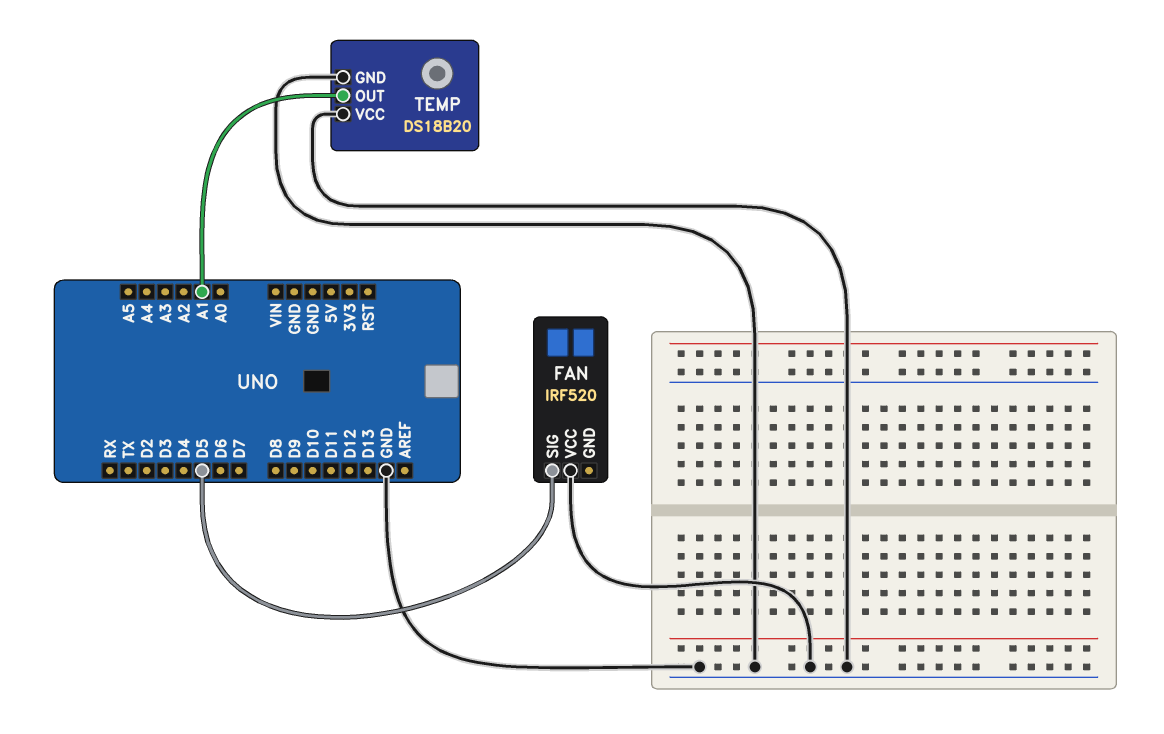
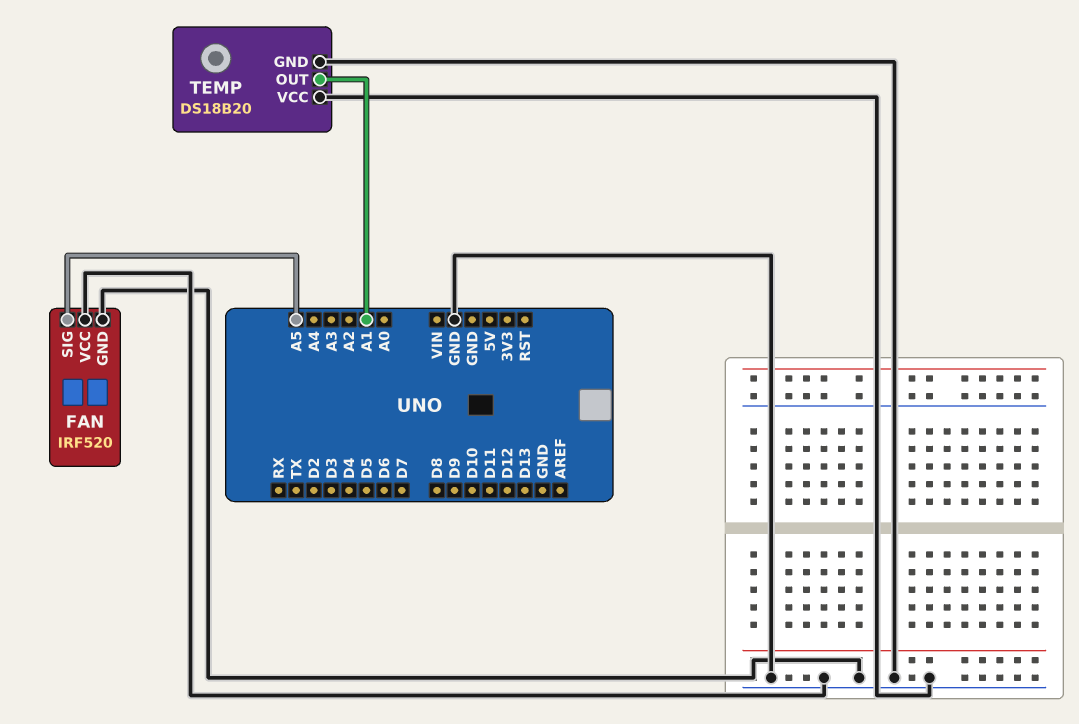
FAN pin GND: none -> GND
FAN pin SIG: D5 -> A5

